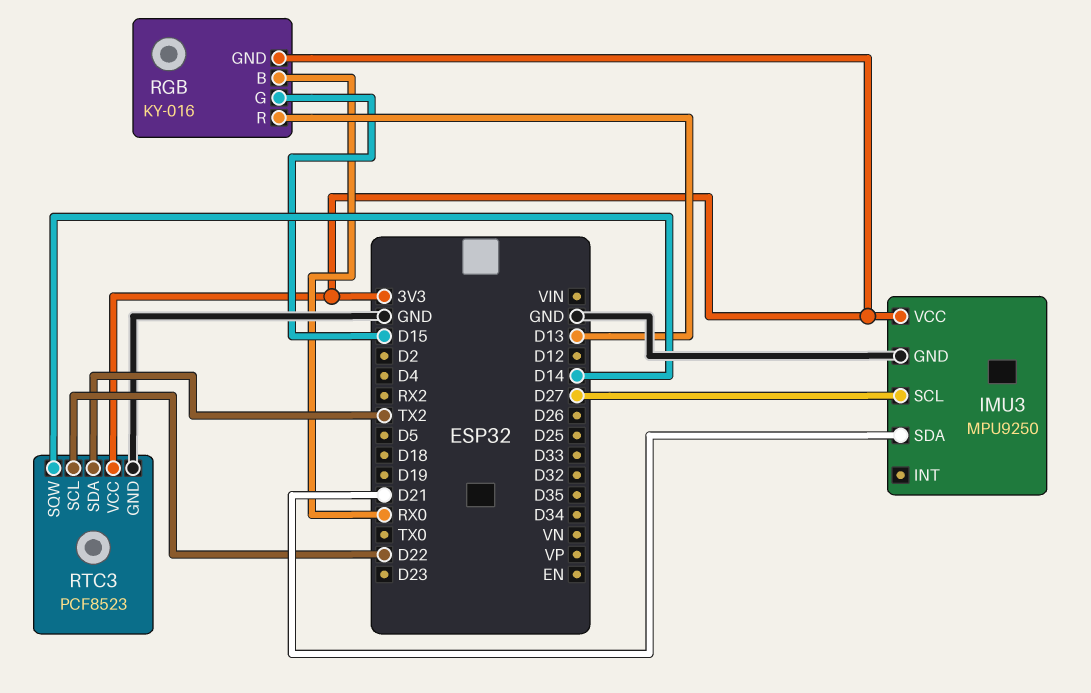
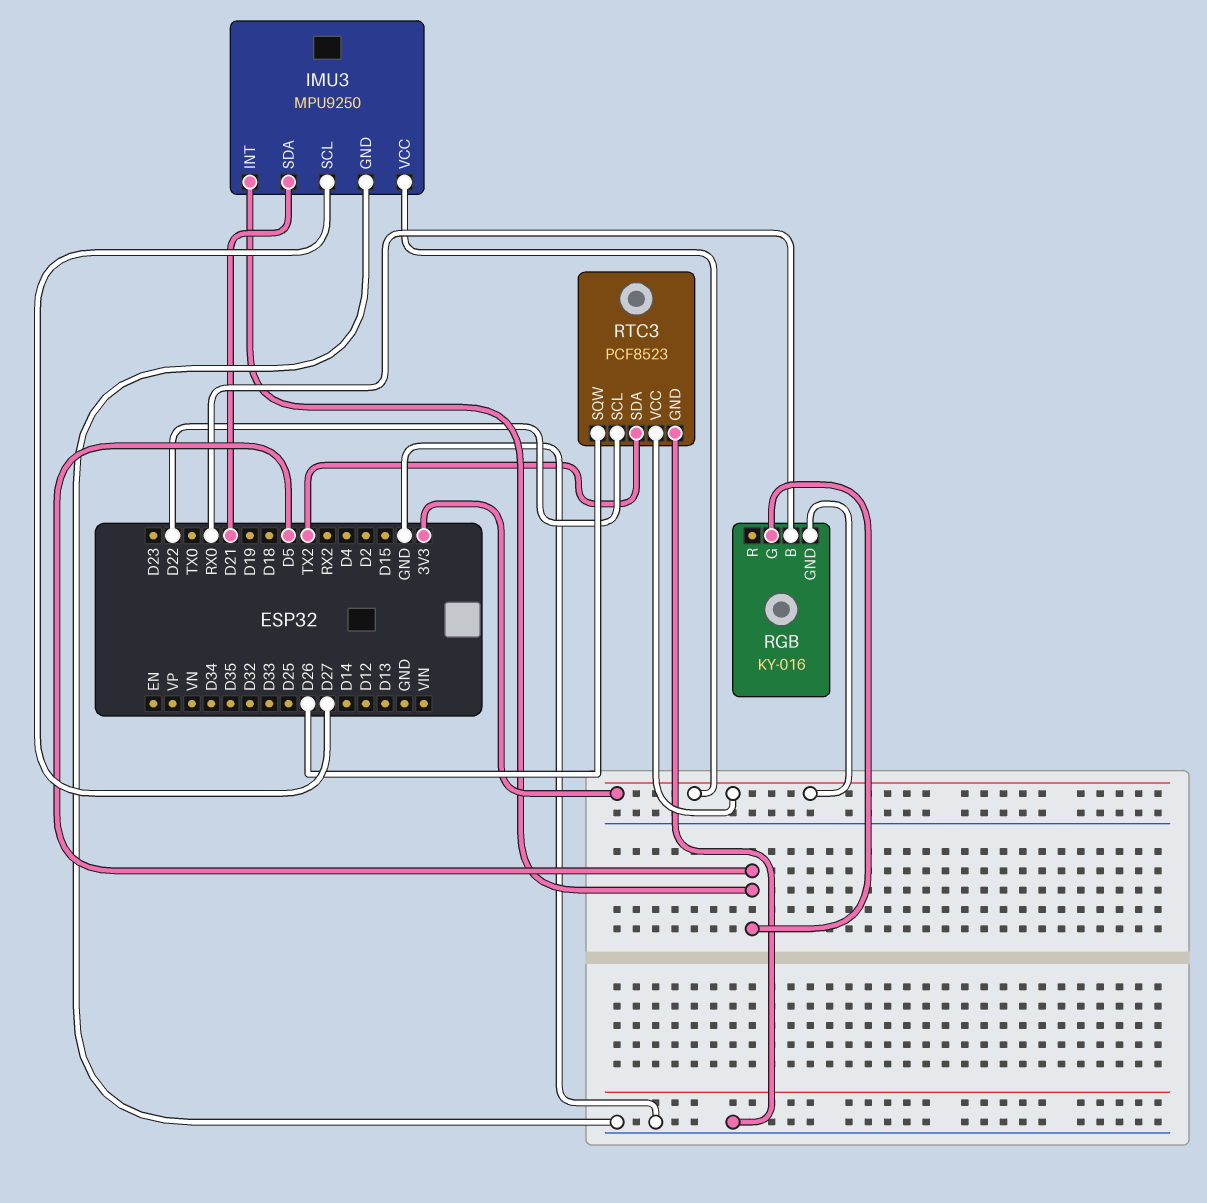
IMU3 pin INT: none -> D5
RGB pin G: D15 -> D5
RGB pin R: D13 -> none
RTC3 pin SQW: D14 -> D26

